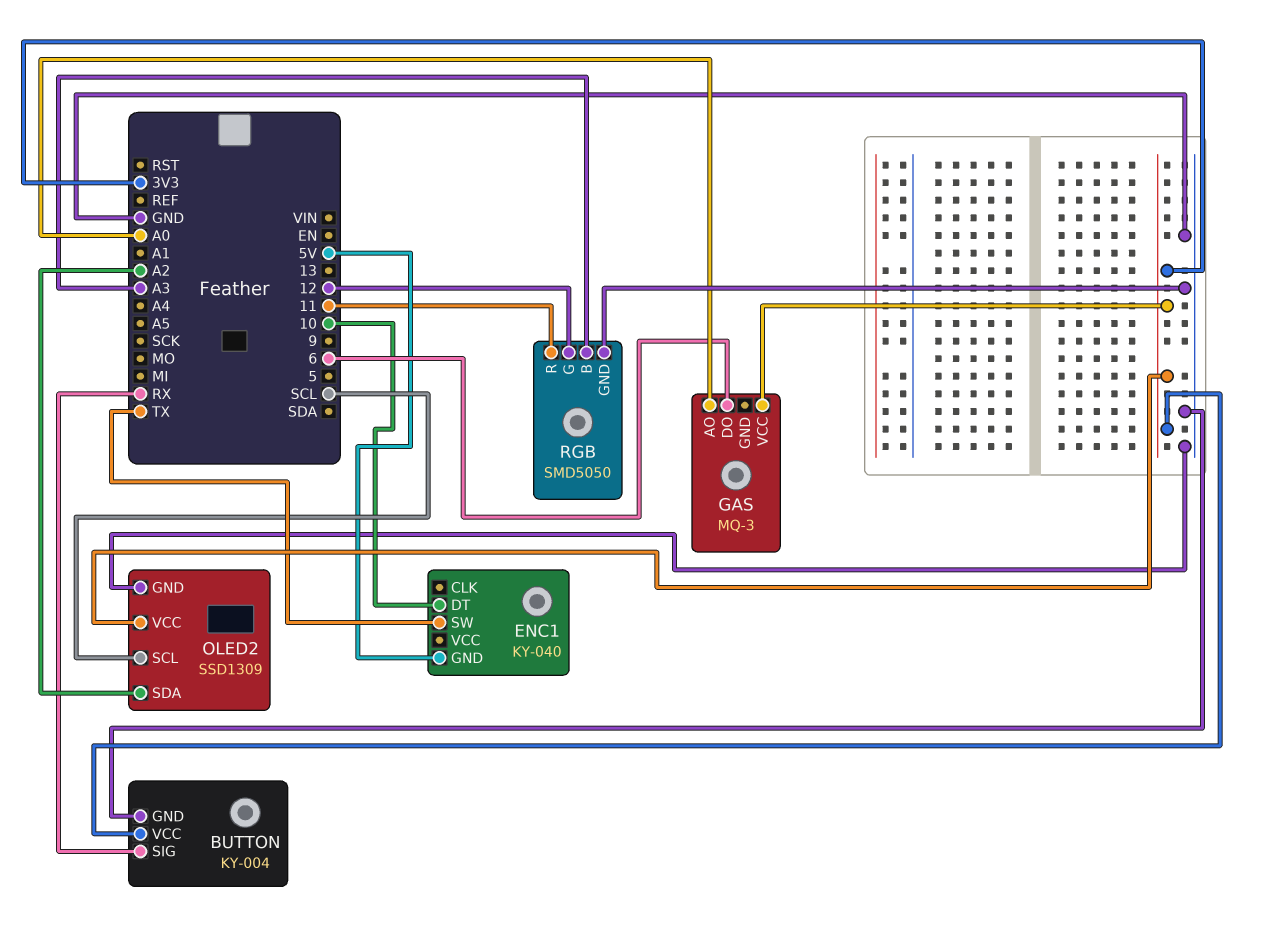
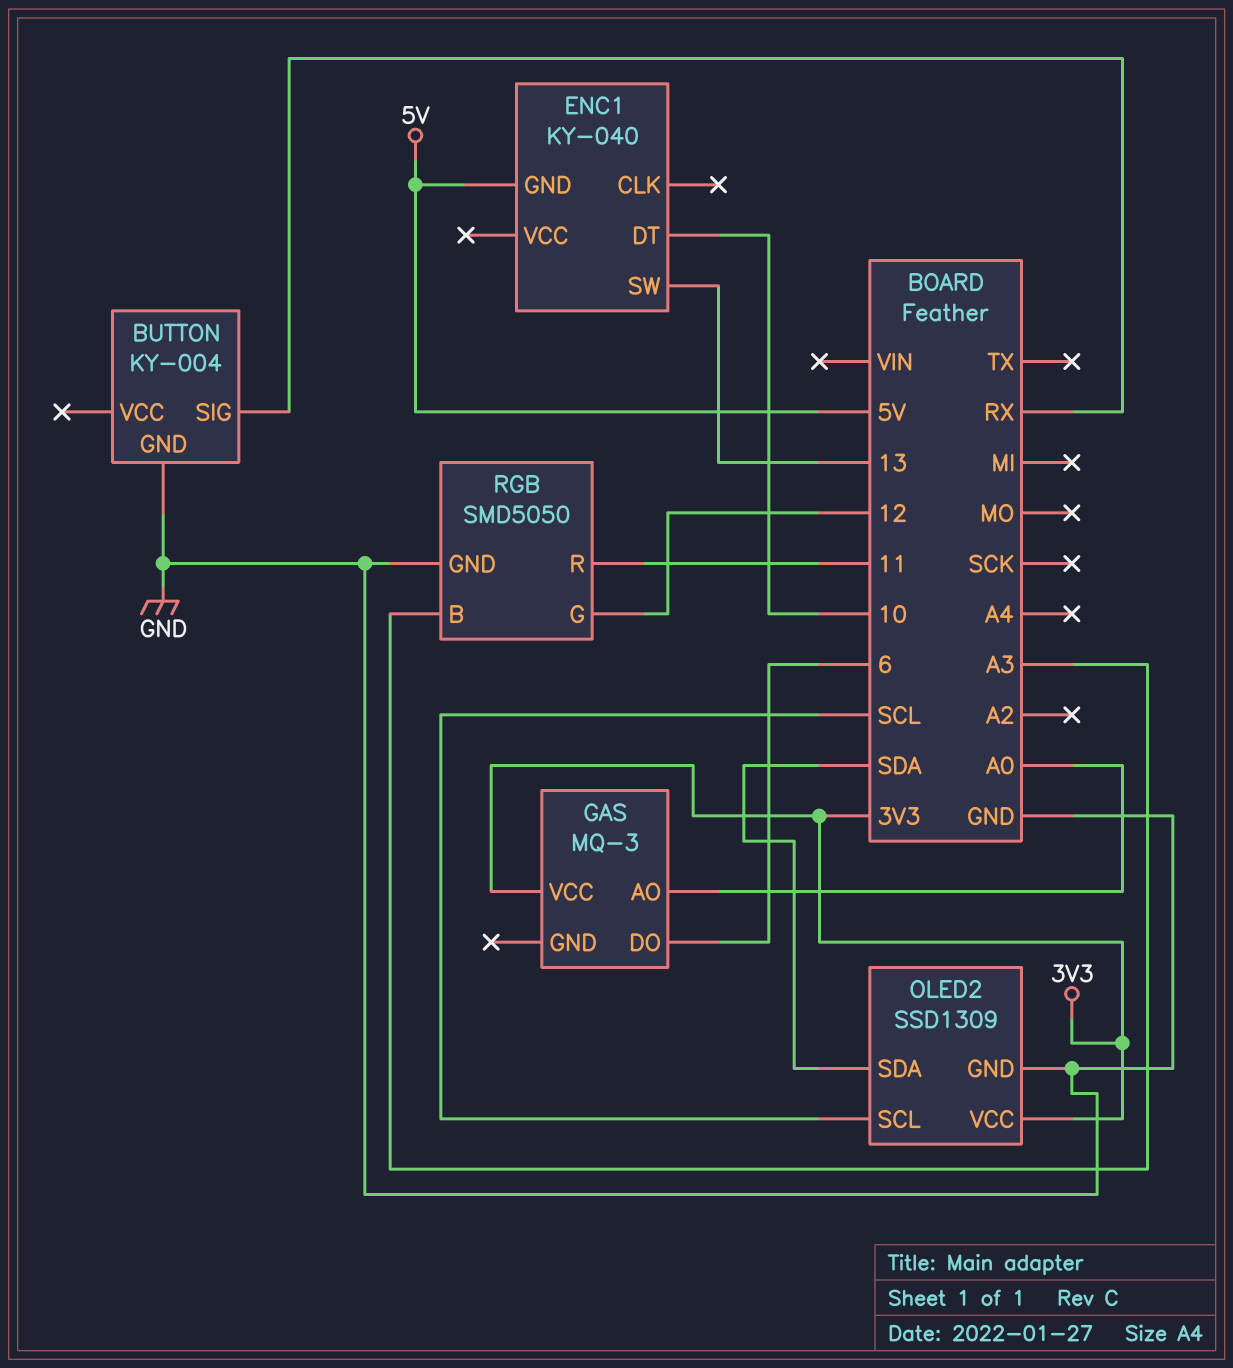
BUTTON pin VCC: 3V3 -> none
ENC1 pin SW: TX -> 13
OLED2 pin SDA: A2 -> SDA

